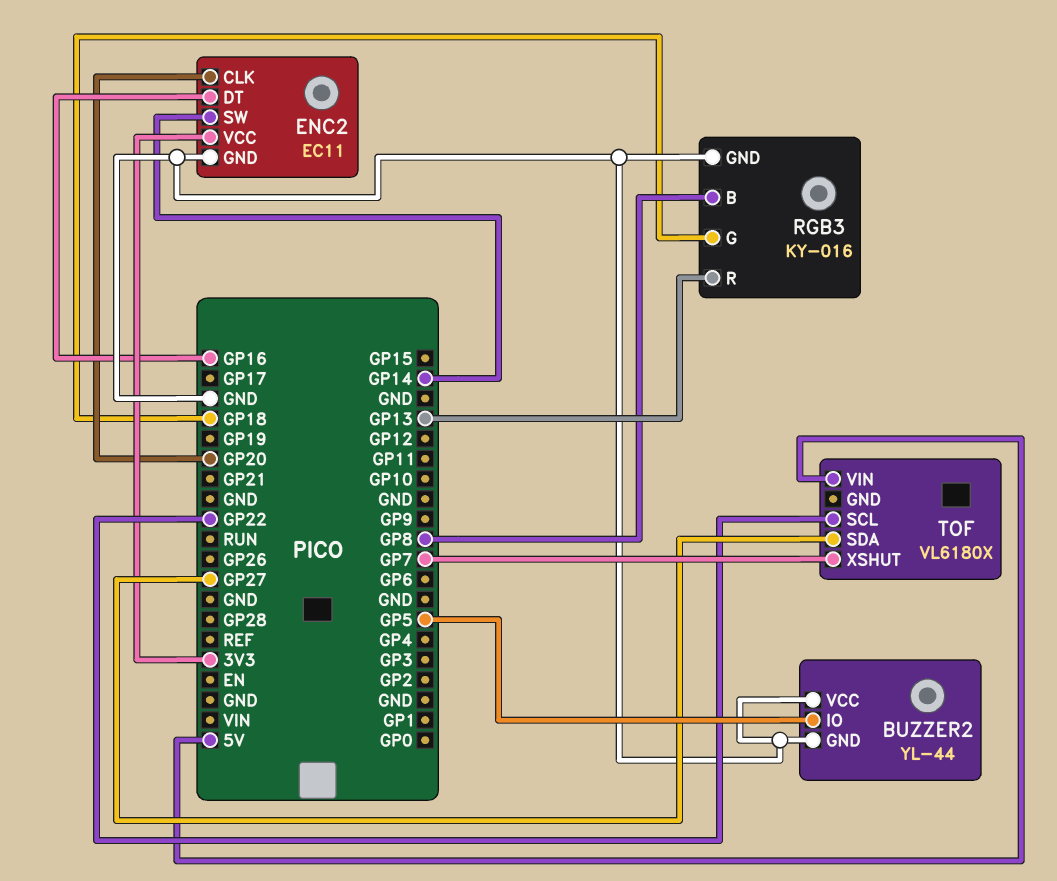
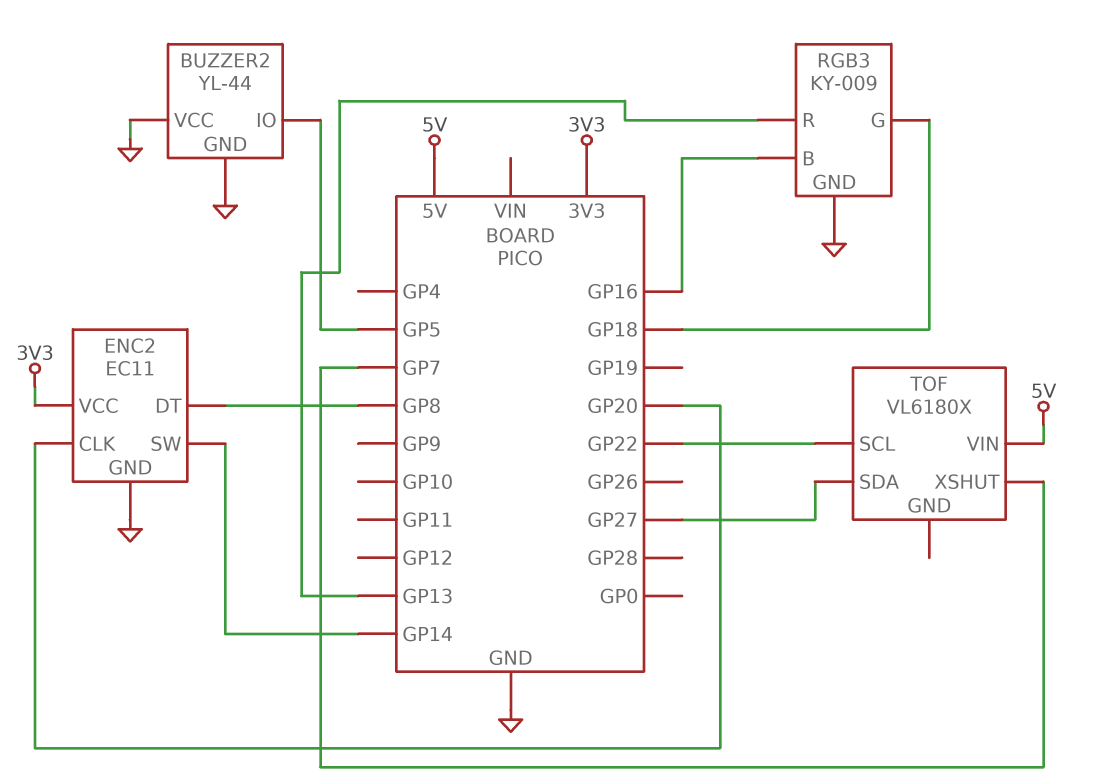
ENC2 pin DT: GP16 -> GP8
RGB3: KY-016 -> KY-009
RGB3 pin B: GP8 -> GP16

